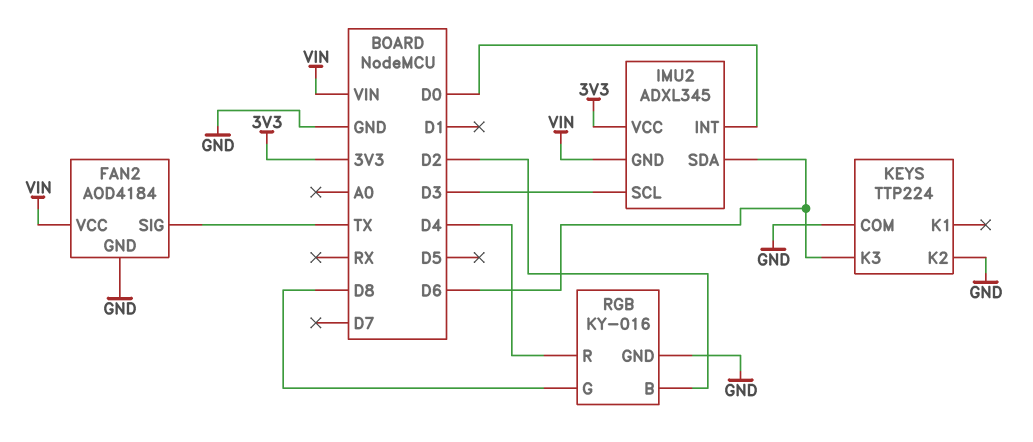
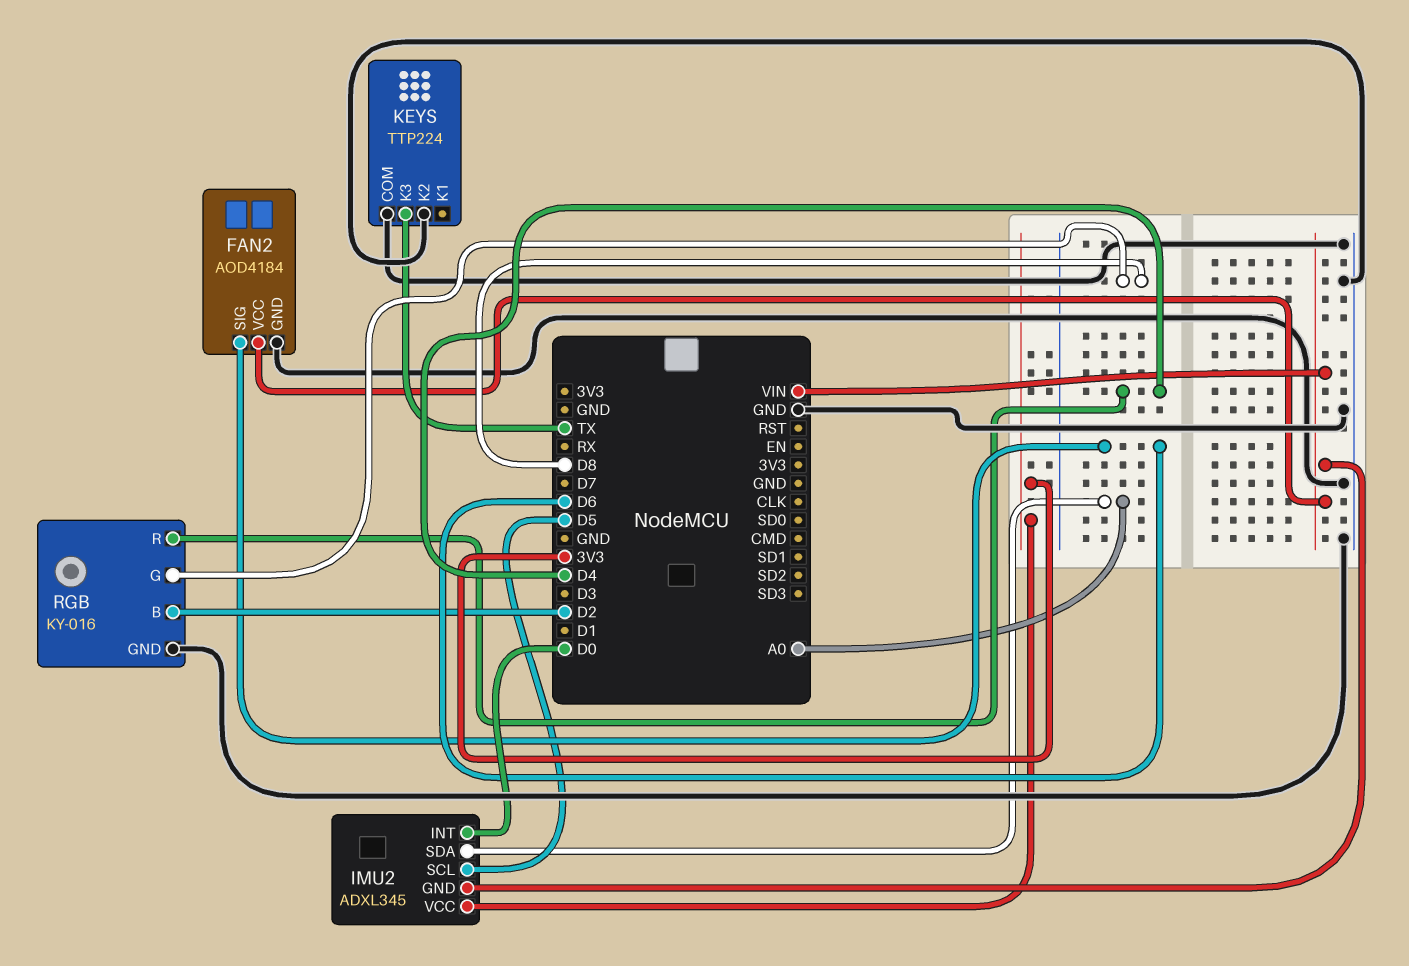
FAN2 pin SIG: TX -> D6
IMU2 pin SCL: D3 -> D5
IMU2 pin SDA: D6 -> A0
KEYS pin K3: D6 -> TX

